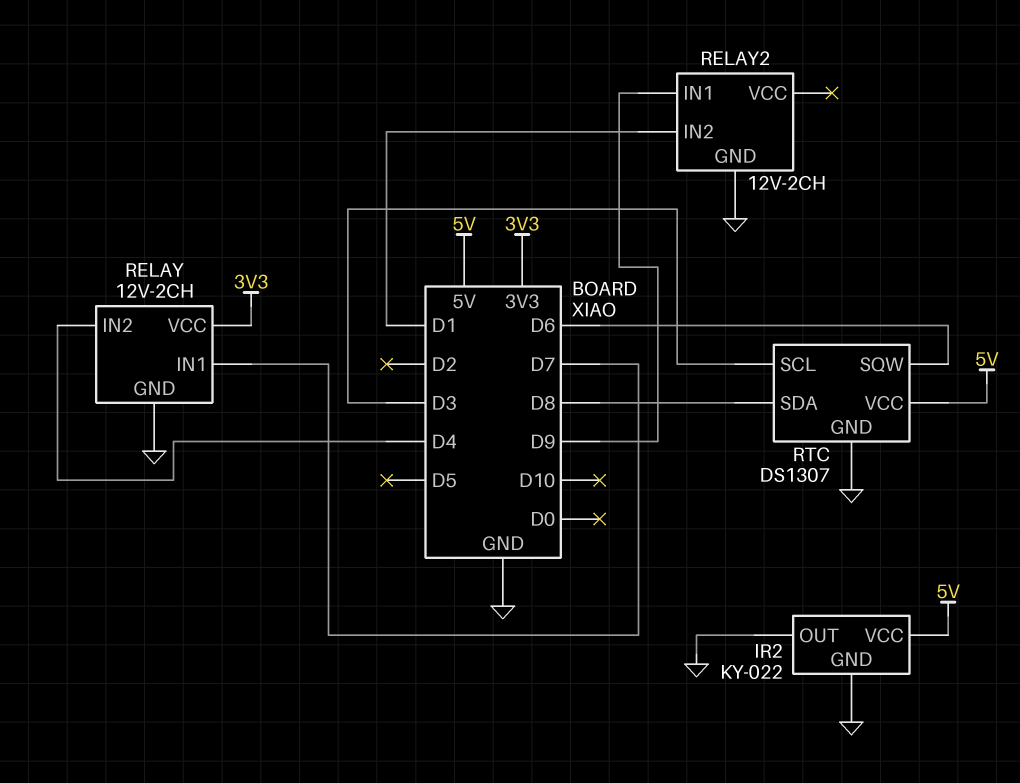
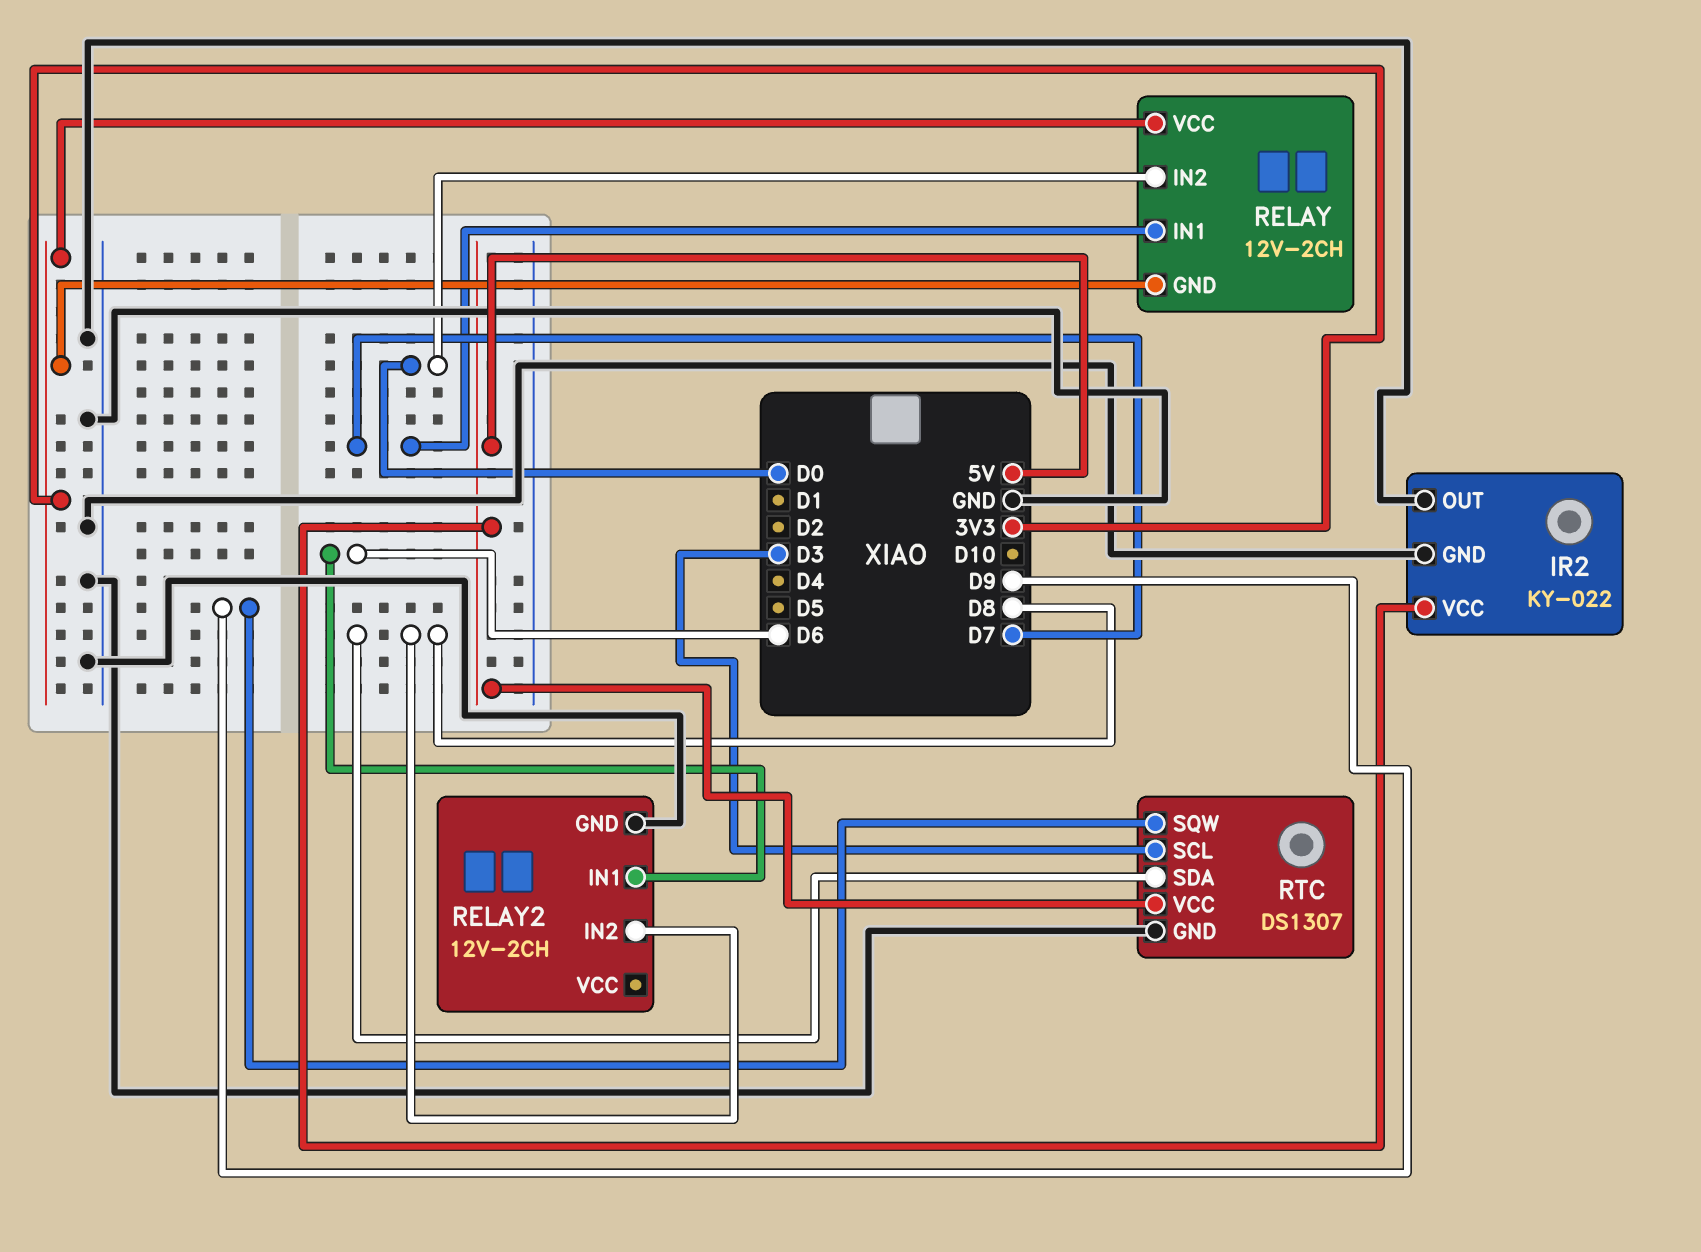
RELAY pin GND: GND -> 3V3
RELAY pin IN2: D4 -> D0
RELAY2 pin IN1: D9 -> D6
RELAY2 pin IN2: D1 -> D8
RTC pin SQW: D6 -> D9

